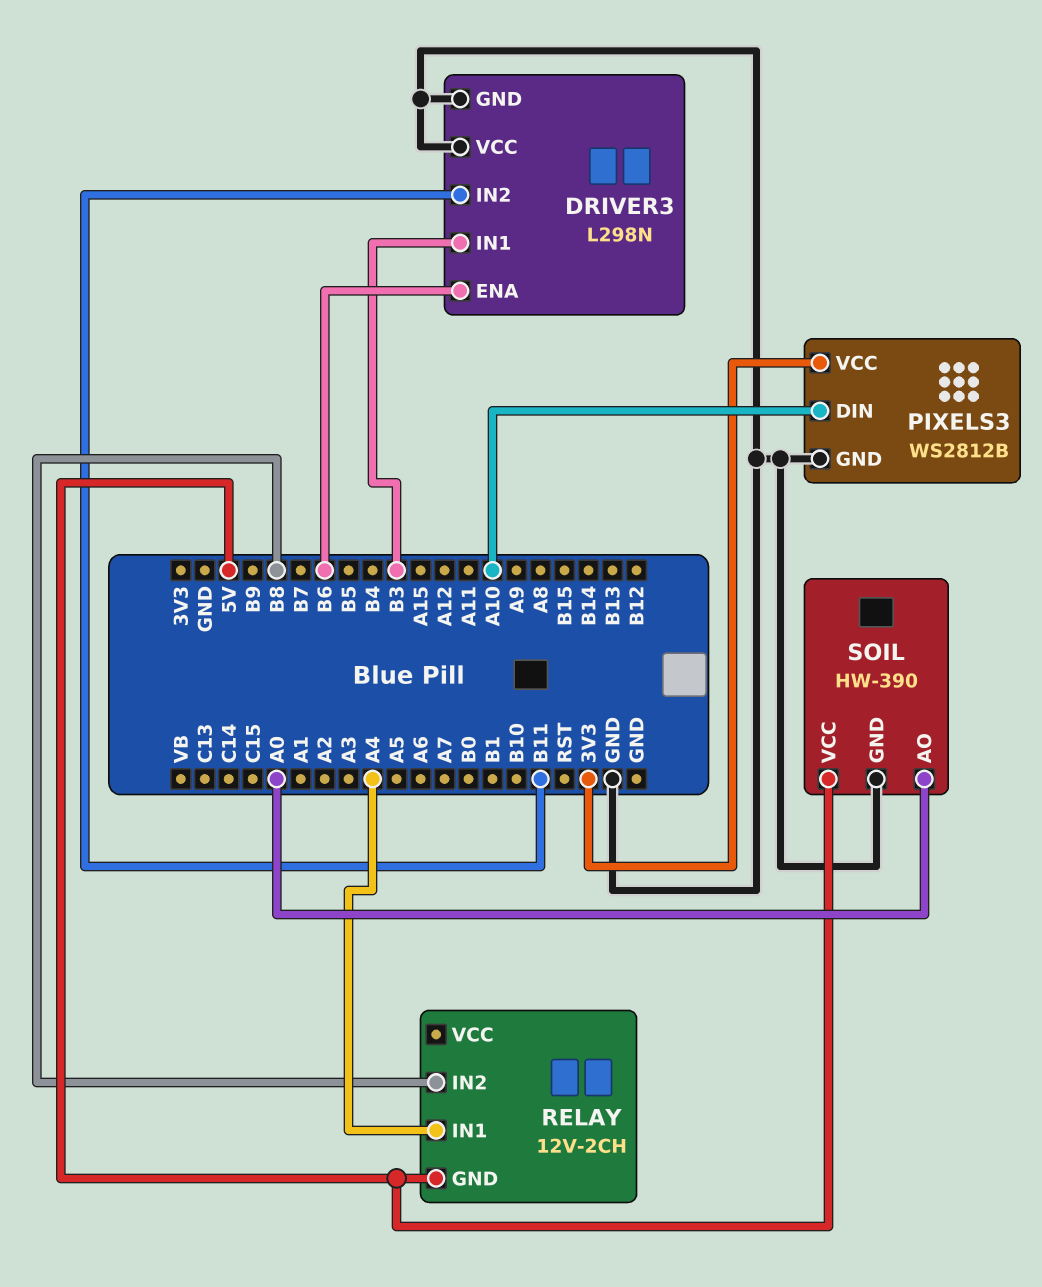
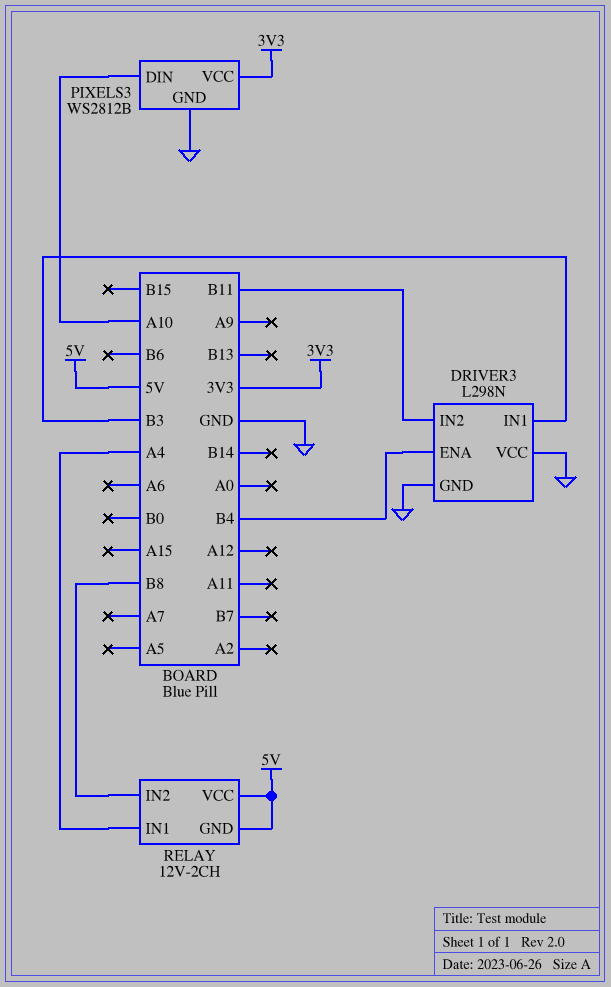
DRIVER3 pin ENA: B6 -> B4
RELAY pin VCC: none -> 5V
SOIL: HW-390 -> none
SOIL pin AO: A0 -> none
SOIL pin GND: GND -> none
SOIL pin VCC: 5V -> none

